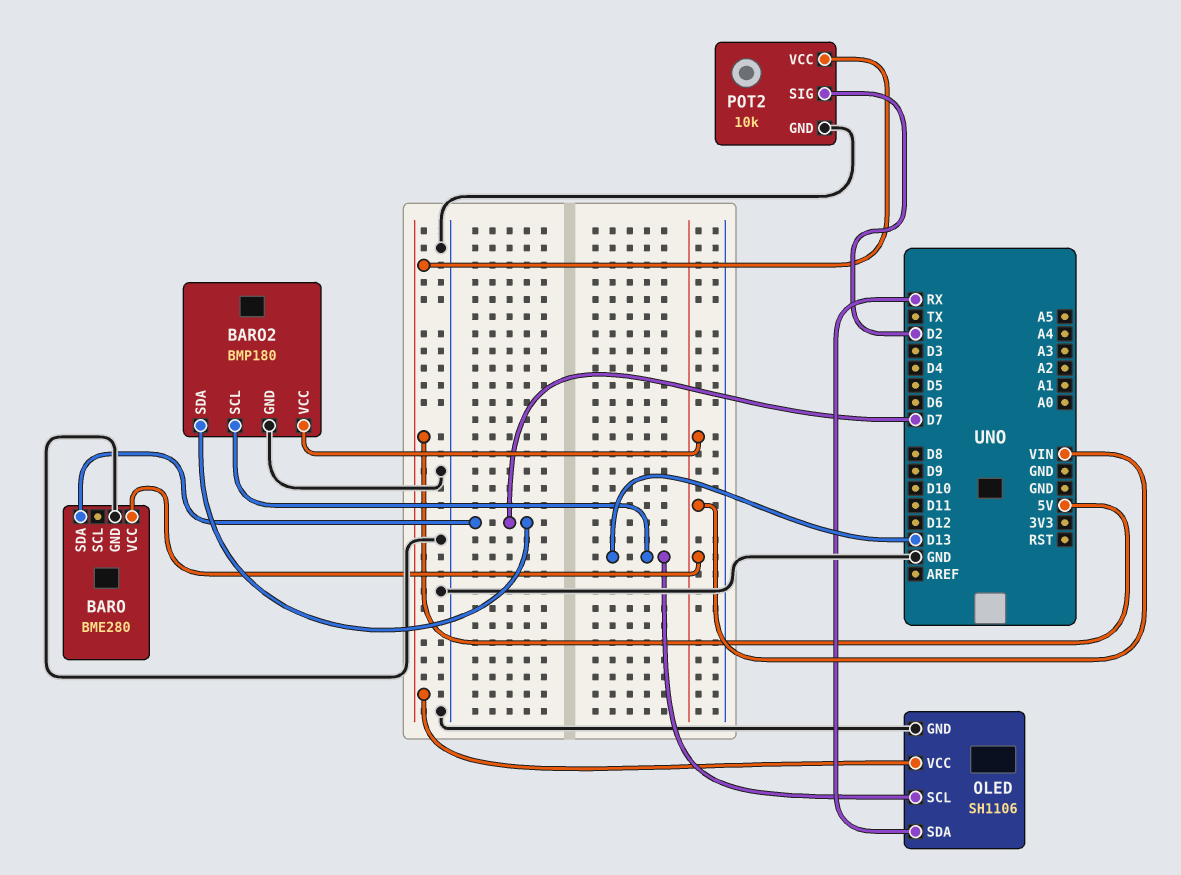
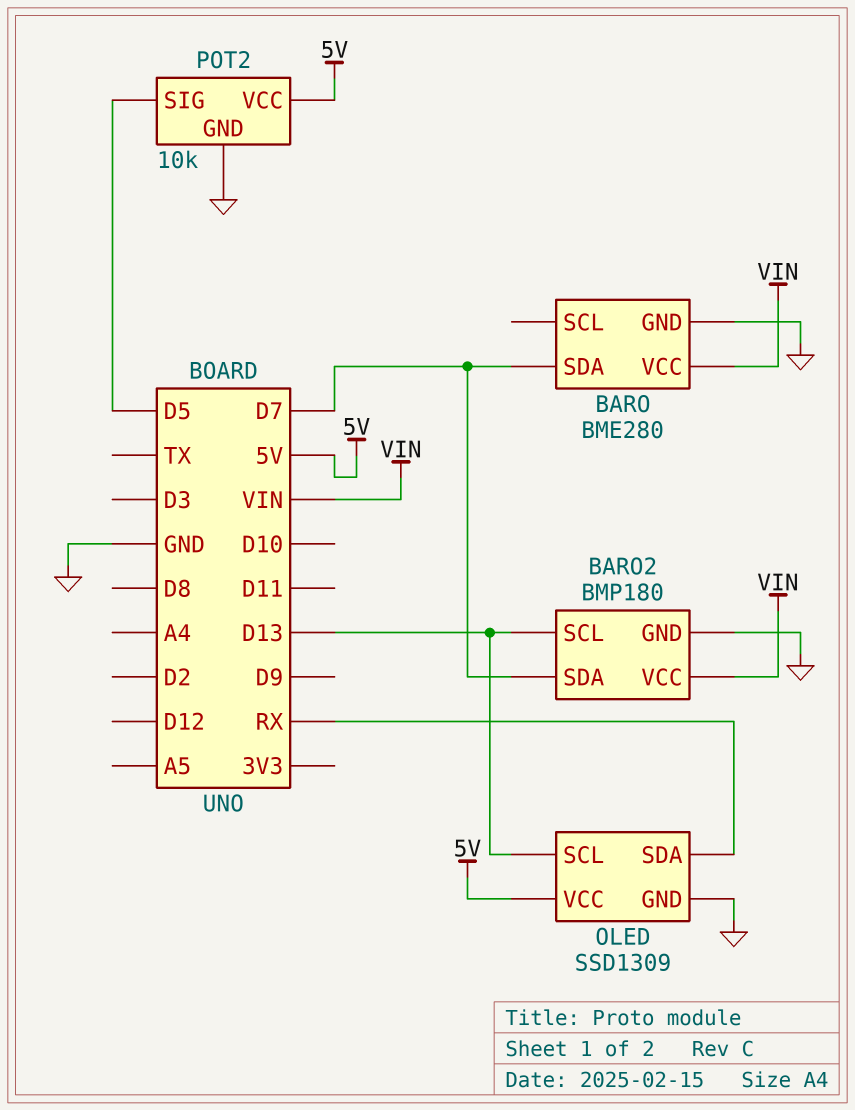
OLED: SH1106 -> SSD1309
POT2 pin SIG: D2 -> D5

